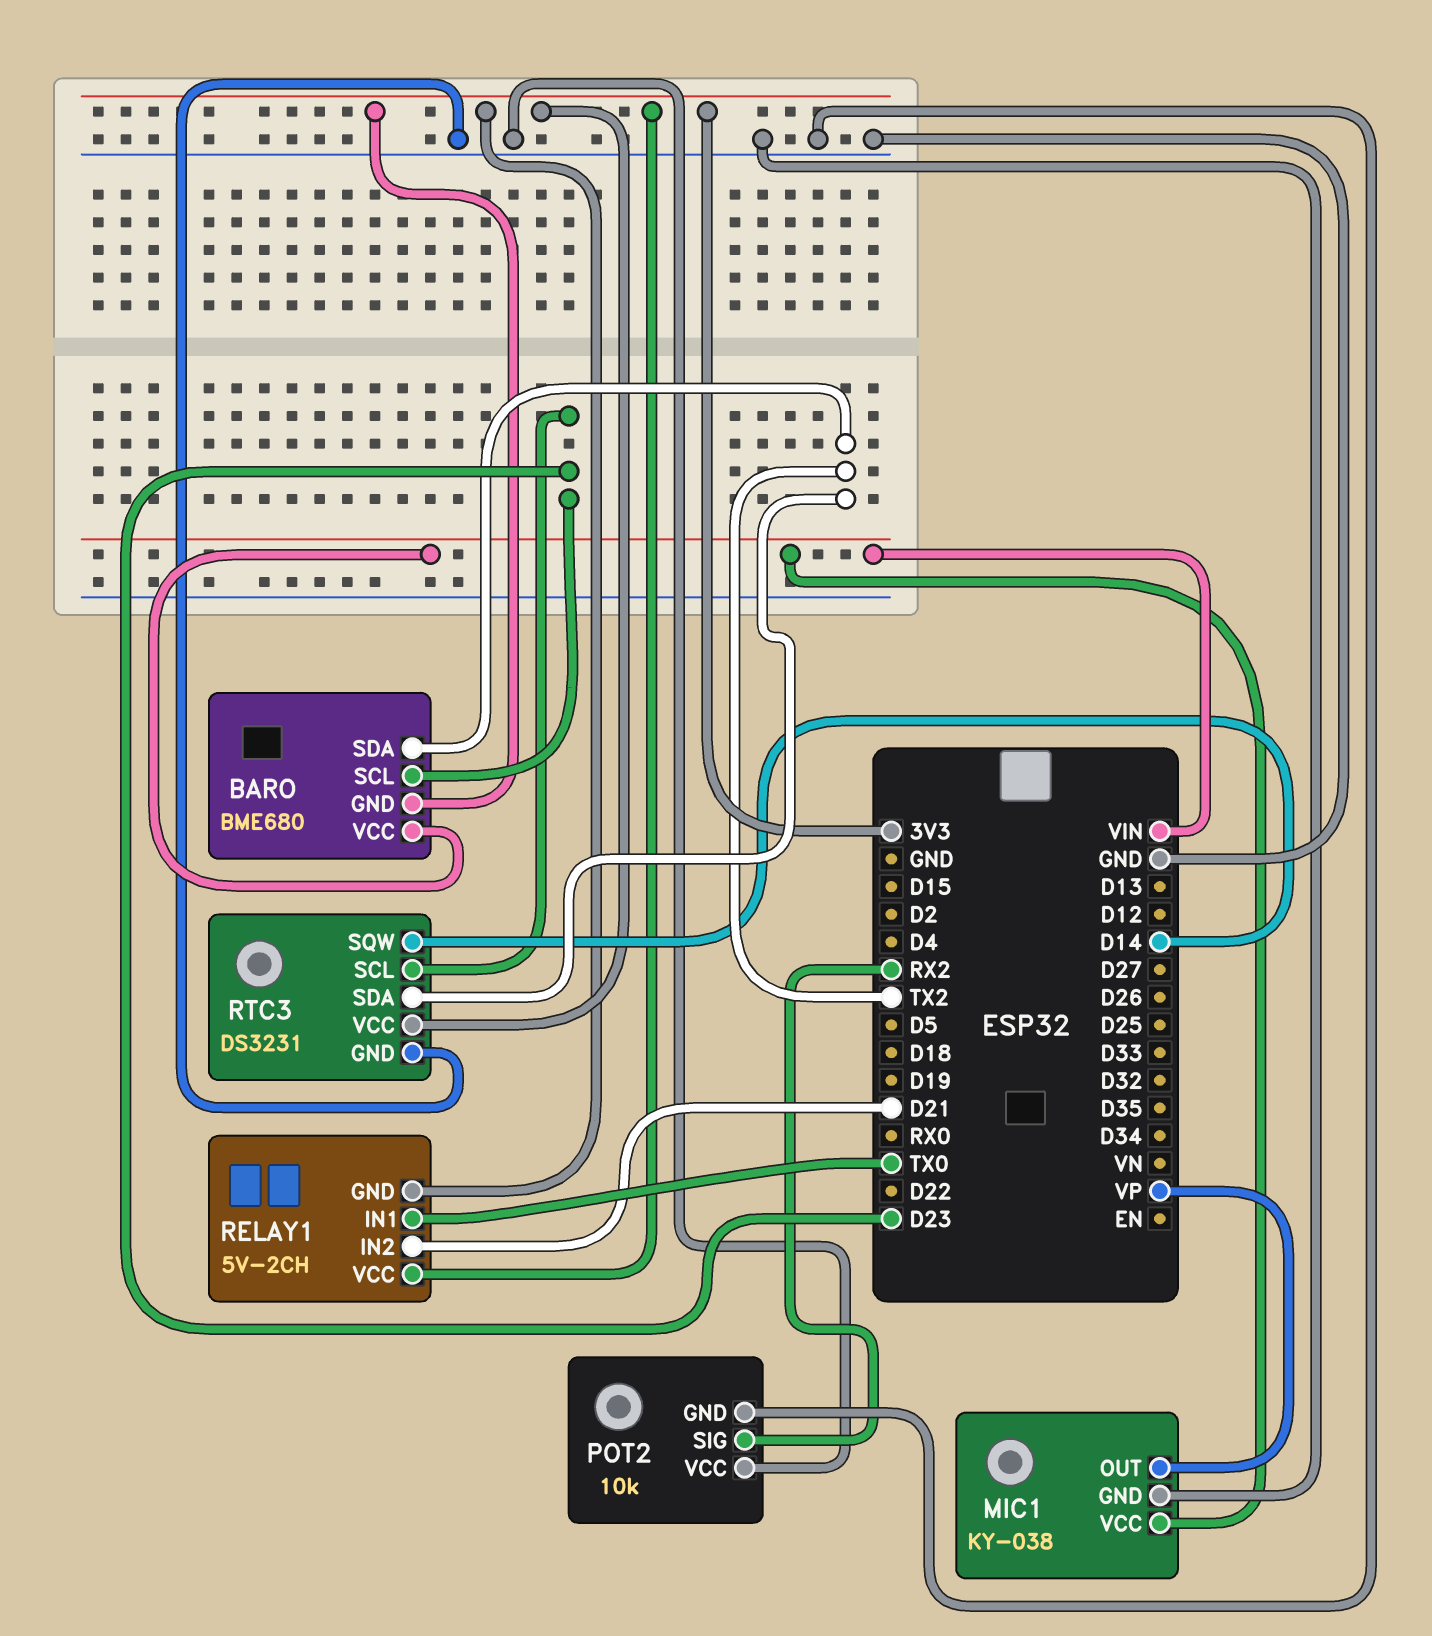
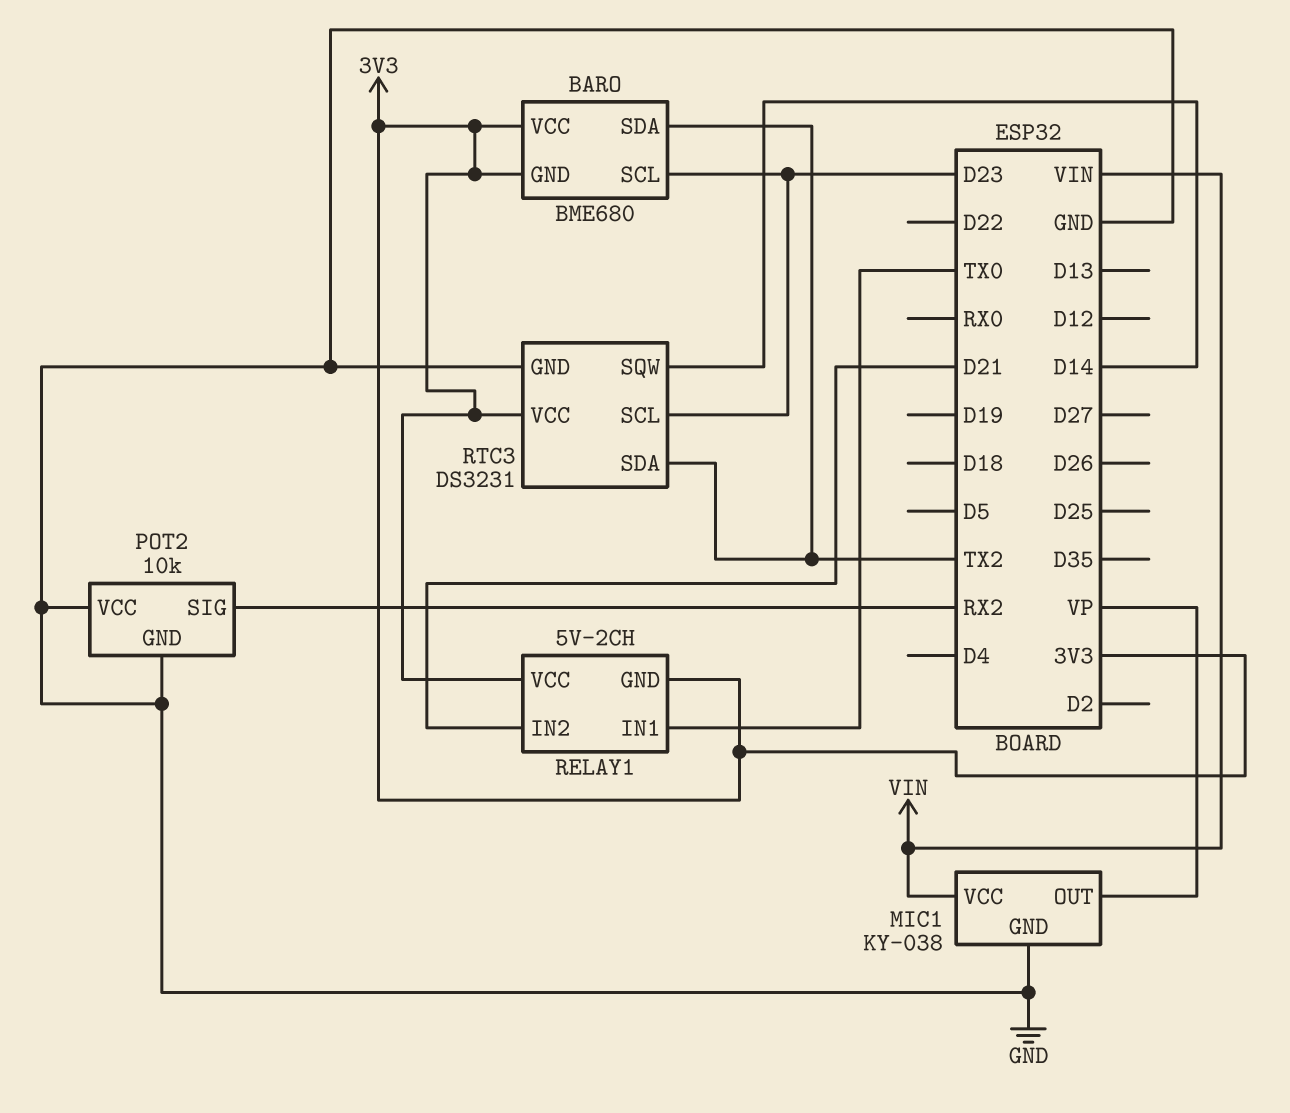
BARO pin VCC: VIN -> 3V3

